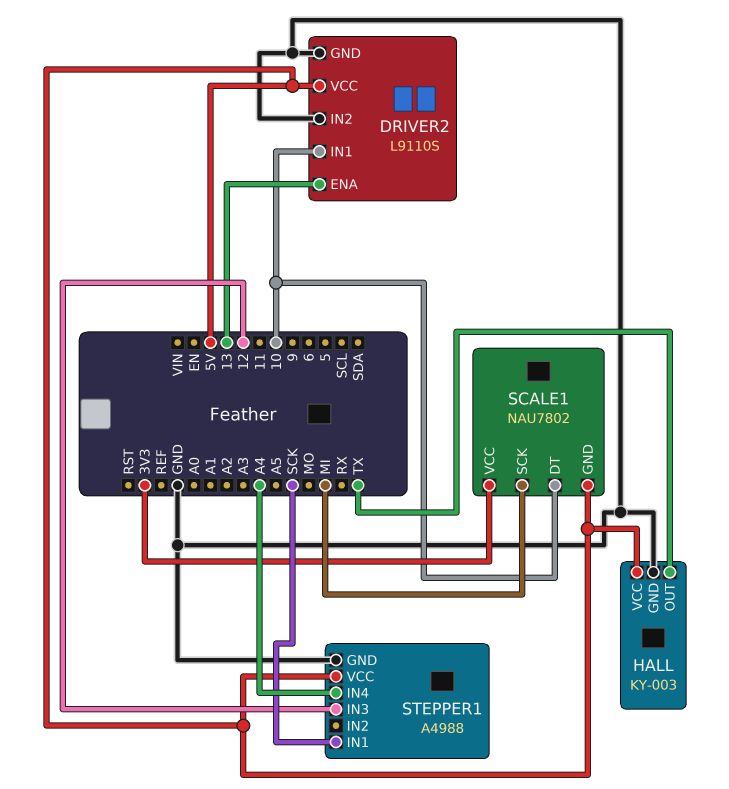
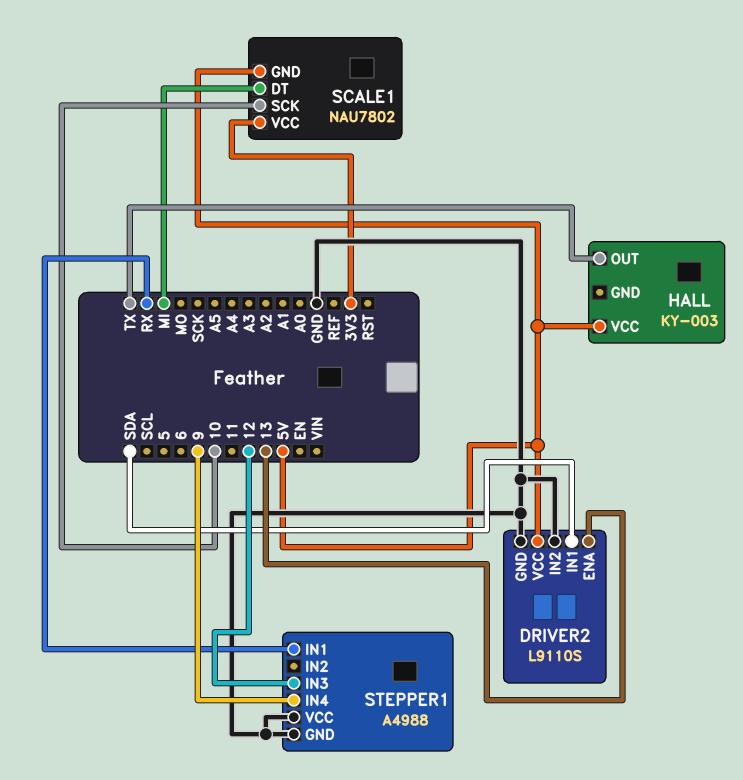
DRIVER2 pin IN1: 10 -> SDA
HALL pin GND: GND -> none
SCALE1 pin DT: 10 -> MI
SCALE1 pin SCK: MI -> 10
STEPPER1 pin IN1: SCK -> RX
STEPPER1 pin IN4: A4 -> 9
STEPPER1 pin VCC: 5V -> GND

